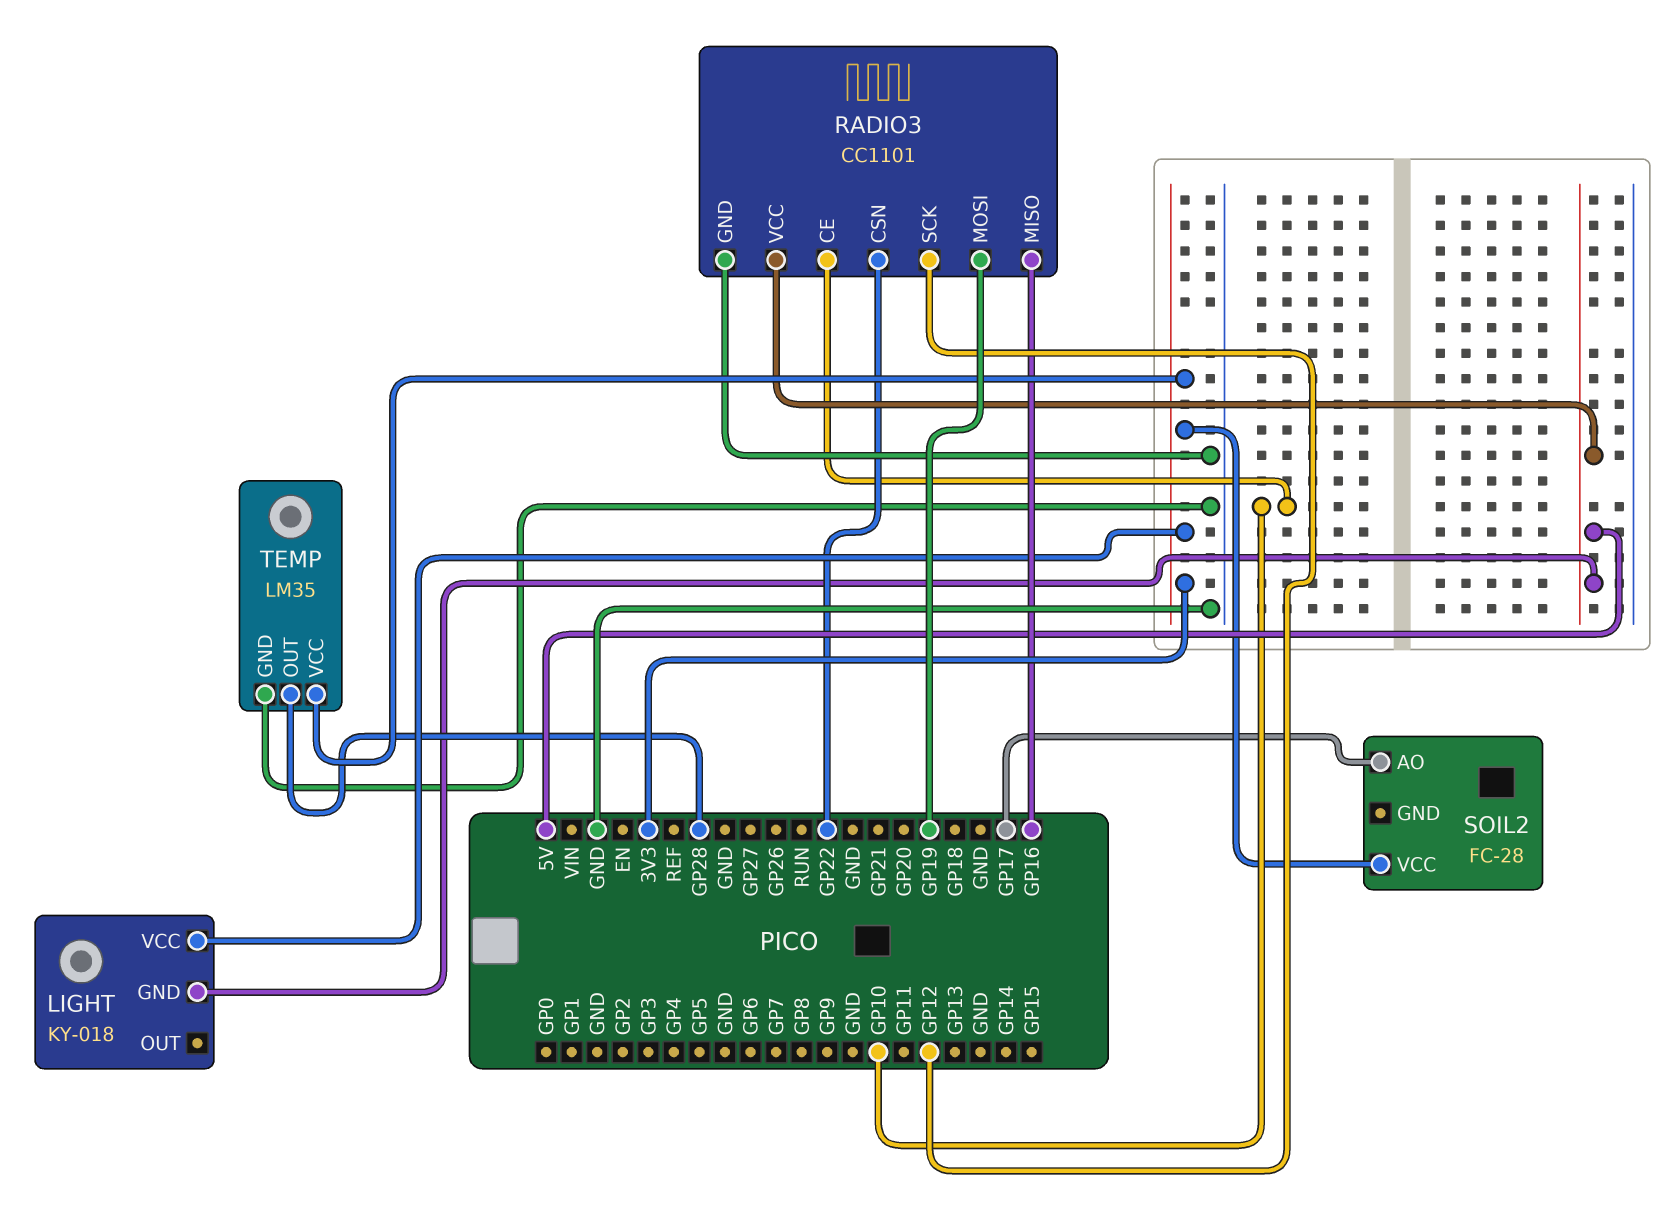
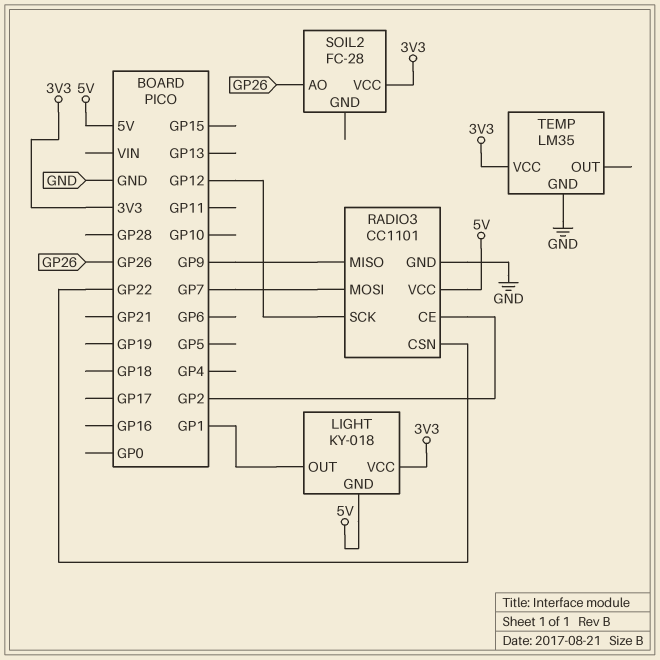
LIGHT pin OUT: none -> GP1
RADIO3 pin CE: GP10 -> GP2
RADIO3 pin MISO: GP16 -> GP9
RADIO3 pin MOSI: GP19 -> GP7
SOIL2 pin AO: GP17 -> GP26
TEMP pin OUT: GP28 -> none

